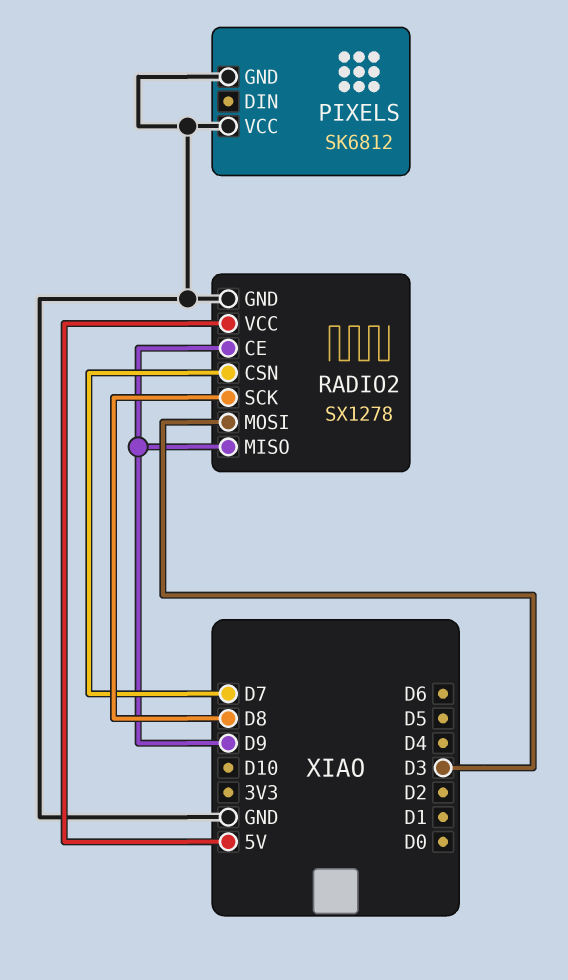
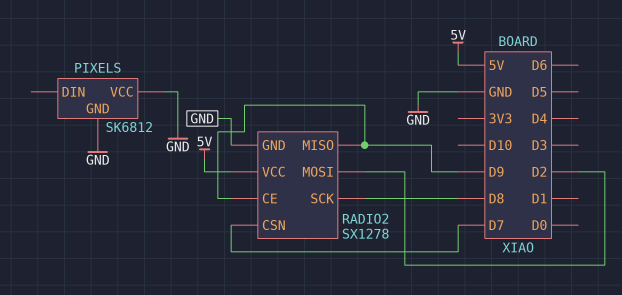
RADIO2 pin MOSI: D3 -> D2

